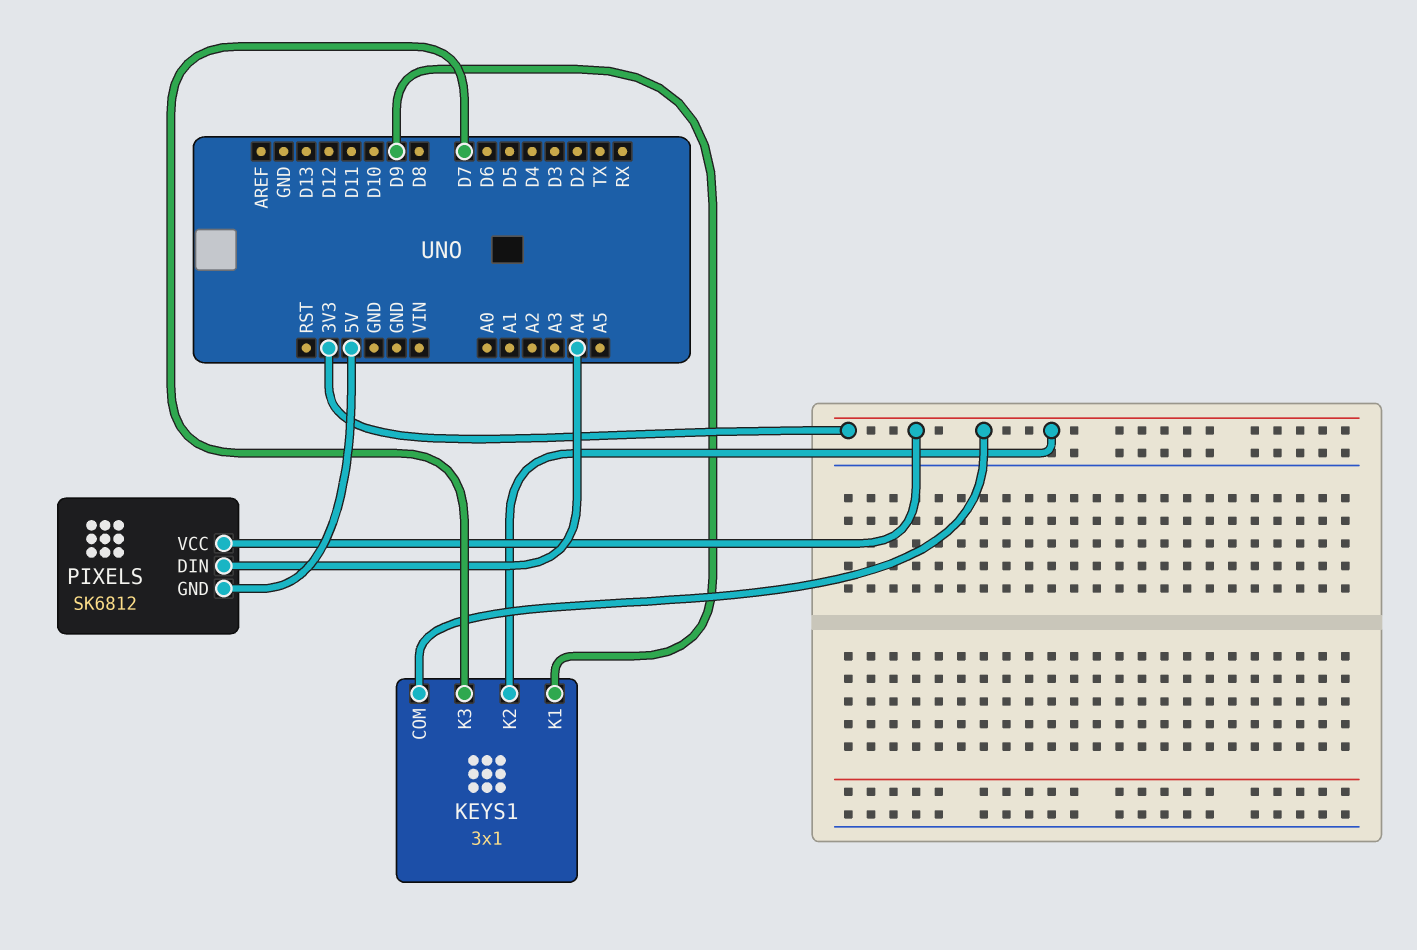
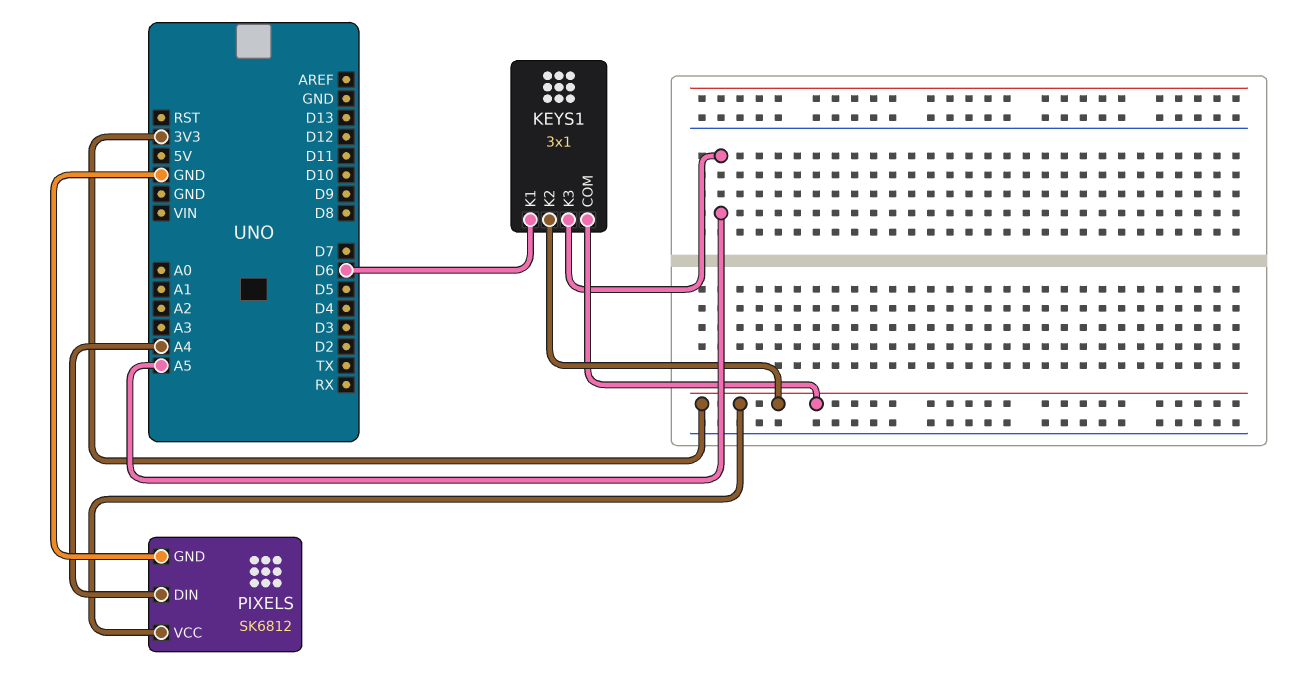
KEYS1 pin K1: D9 -> D6
KEYS1 pin K3: D7 -> A5
PIXELS pin GND: 5V -> GND

